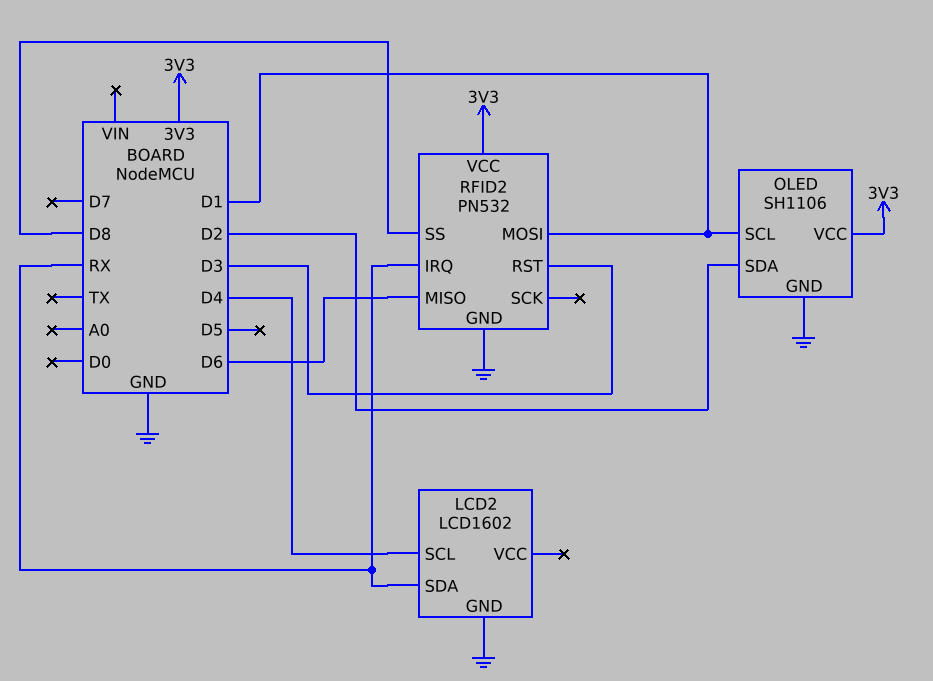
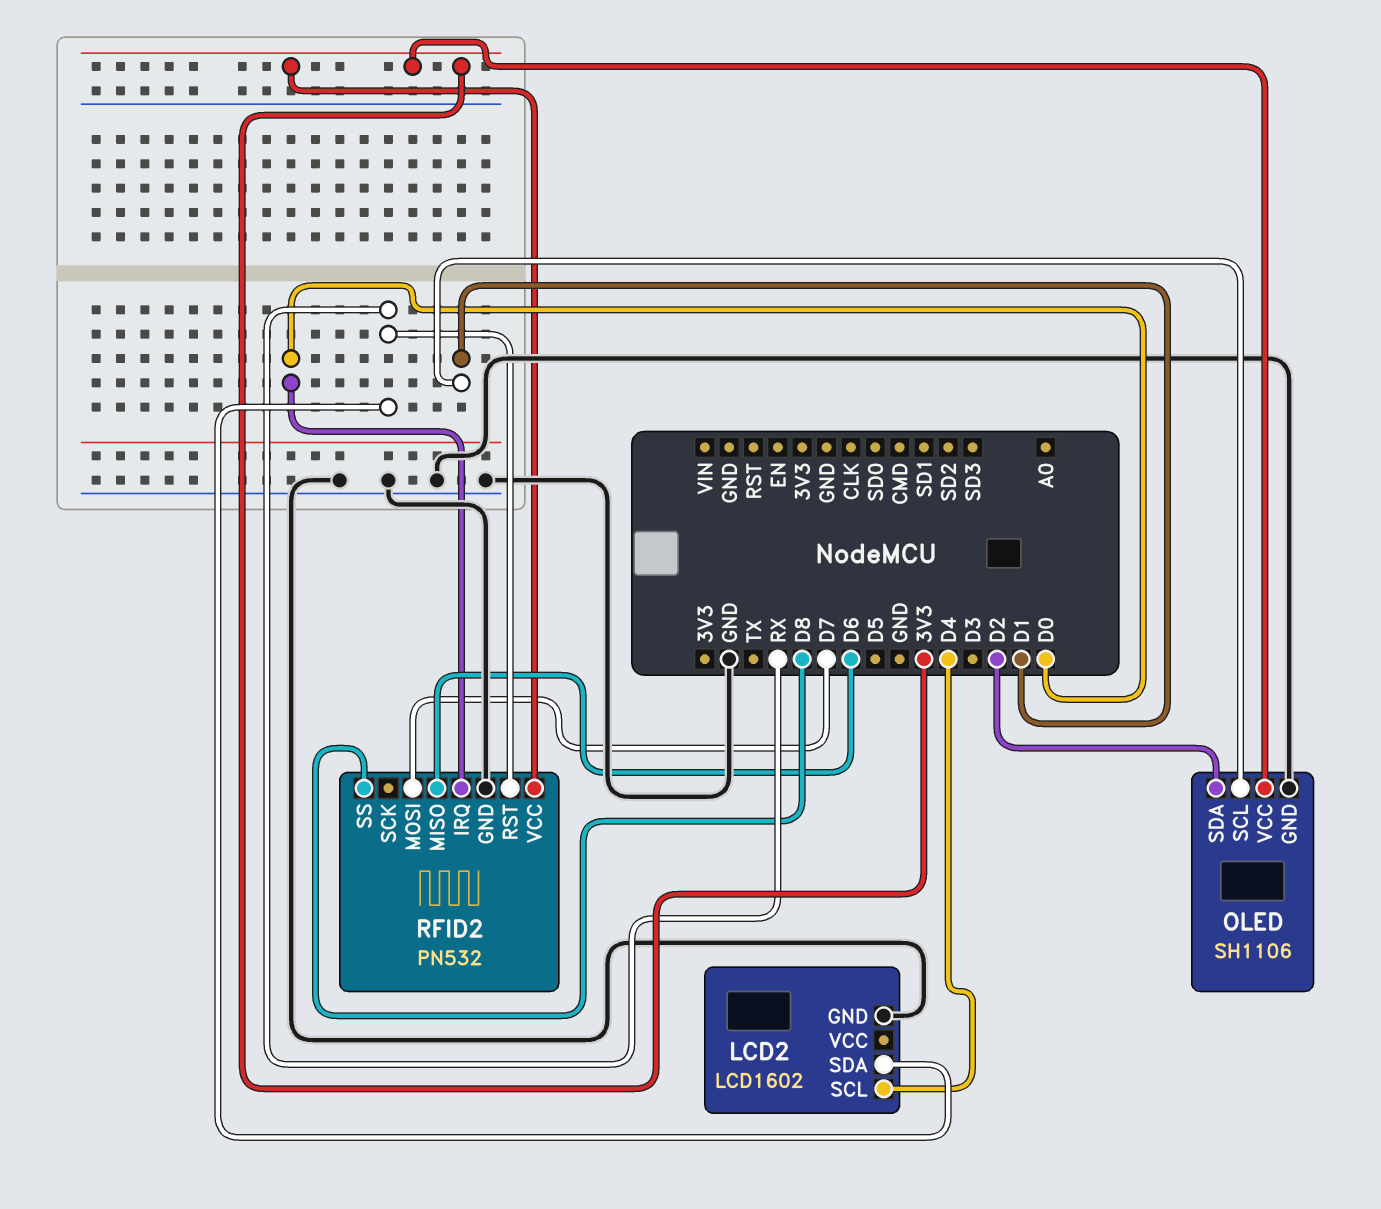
RFID2 pin IRQ: RX -> D0
RFID2 pin MOSI: D1 -> D7
RFID2 pin RST: D3 -> RX

